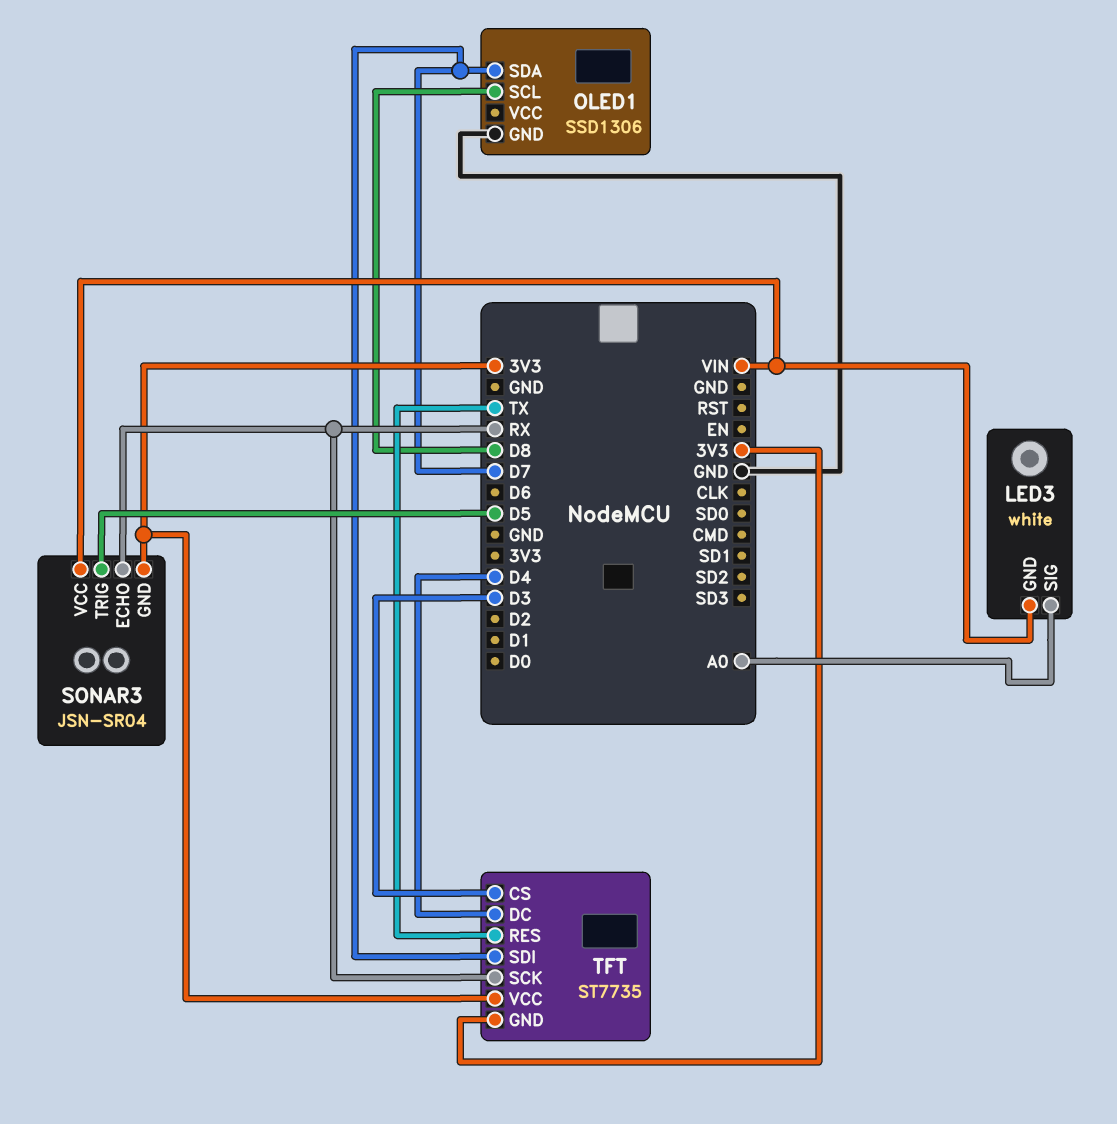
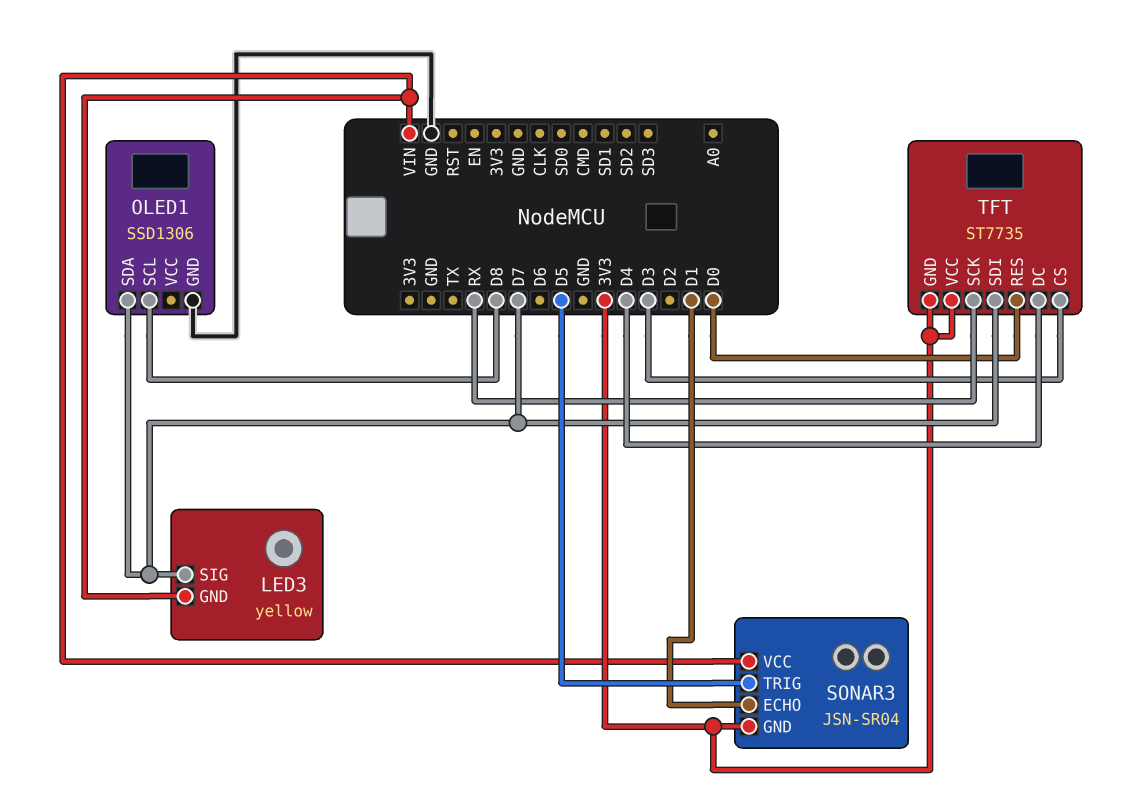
LED3: white -> yellow
LED3 pin SIG: A0 -> D7
SONAR3 pin ECHO: RX -> D1
TFT pin RES: TX -> D0

